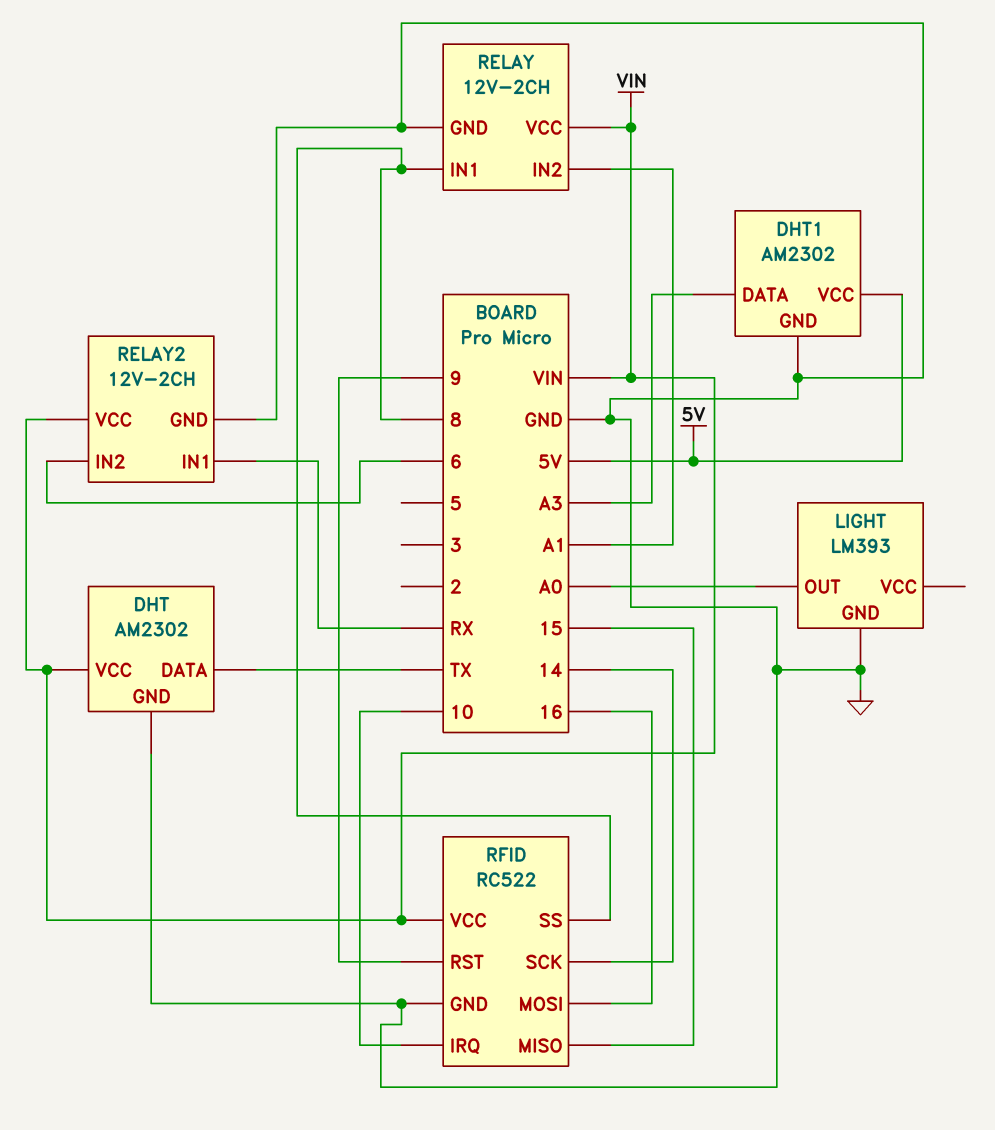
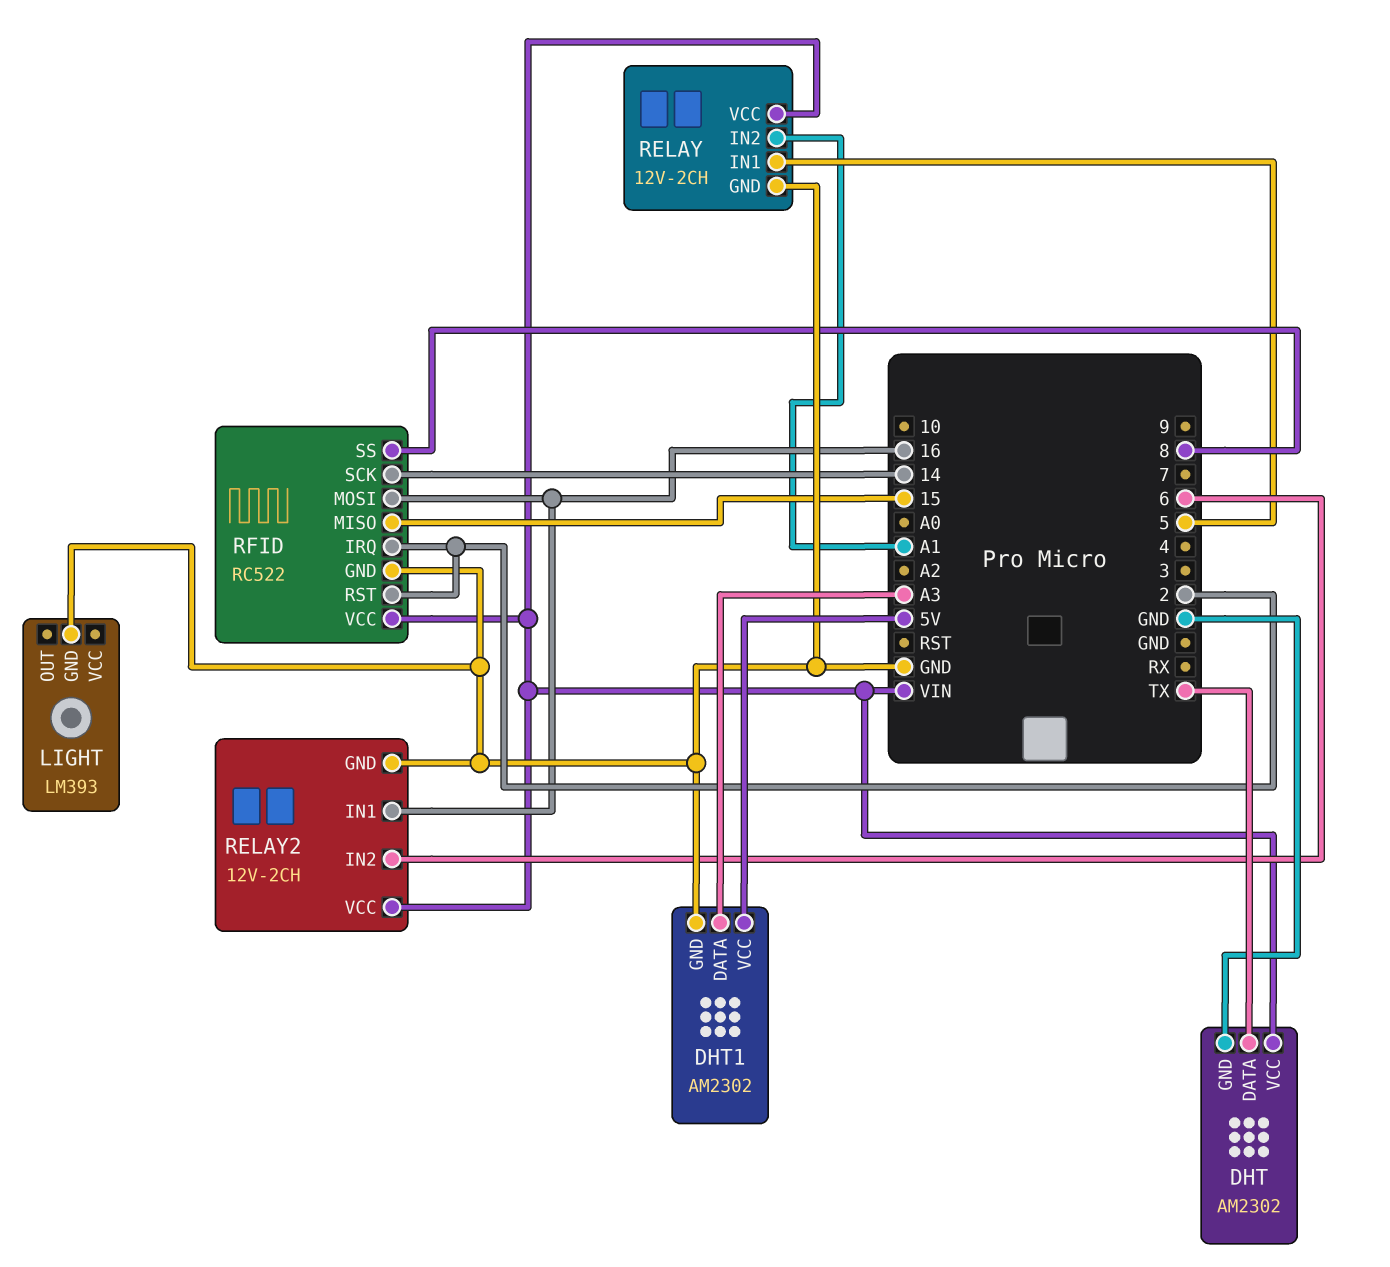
LIGHT pin OUT: A0 -> none
RELAY pin IN1: 8 -> 5
RELAY2 pin IN1: RX -> 16
RFID pin IRQ: 10 -> 2
RFID pin RST: 9 -> 2

